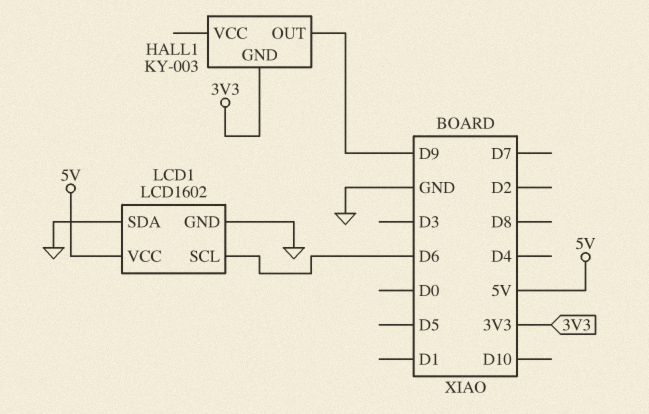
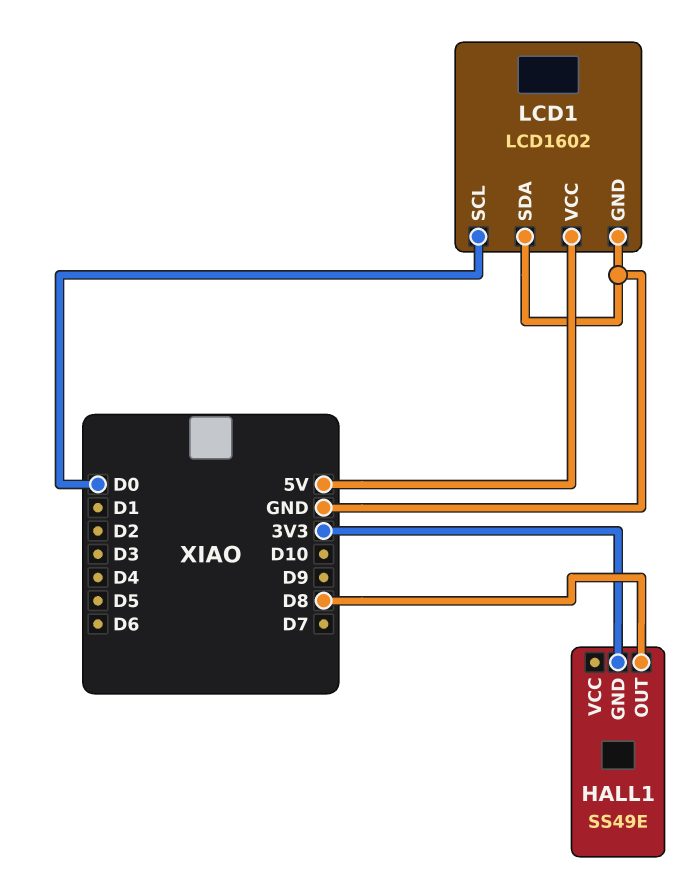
HALL1: KY-003 -> SS49E
HALL1 pin OUT: D9 -> D8
LCD1 pin SCL: D6 -> D0

